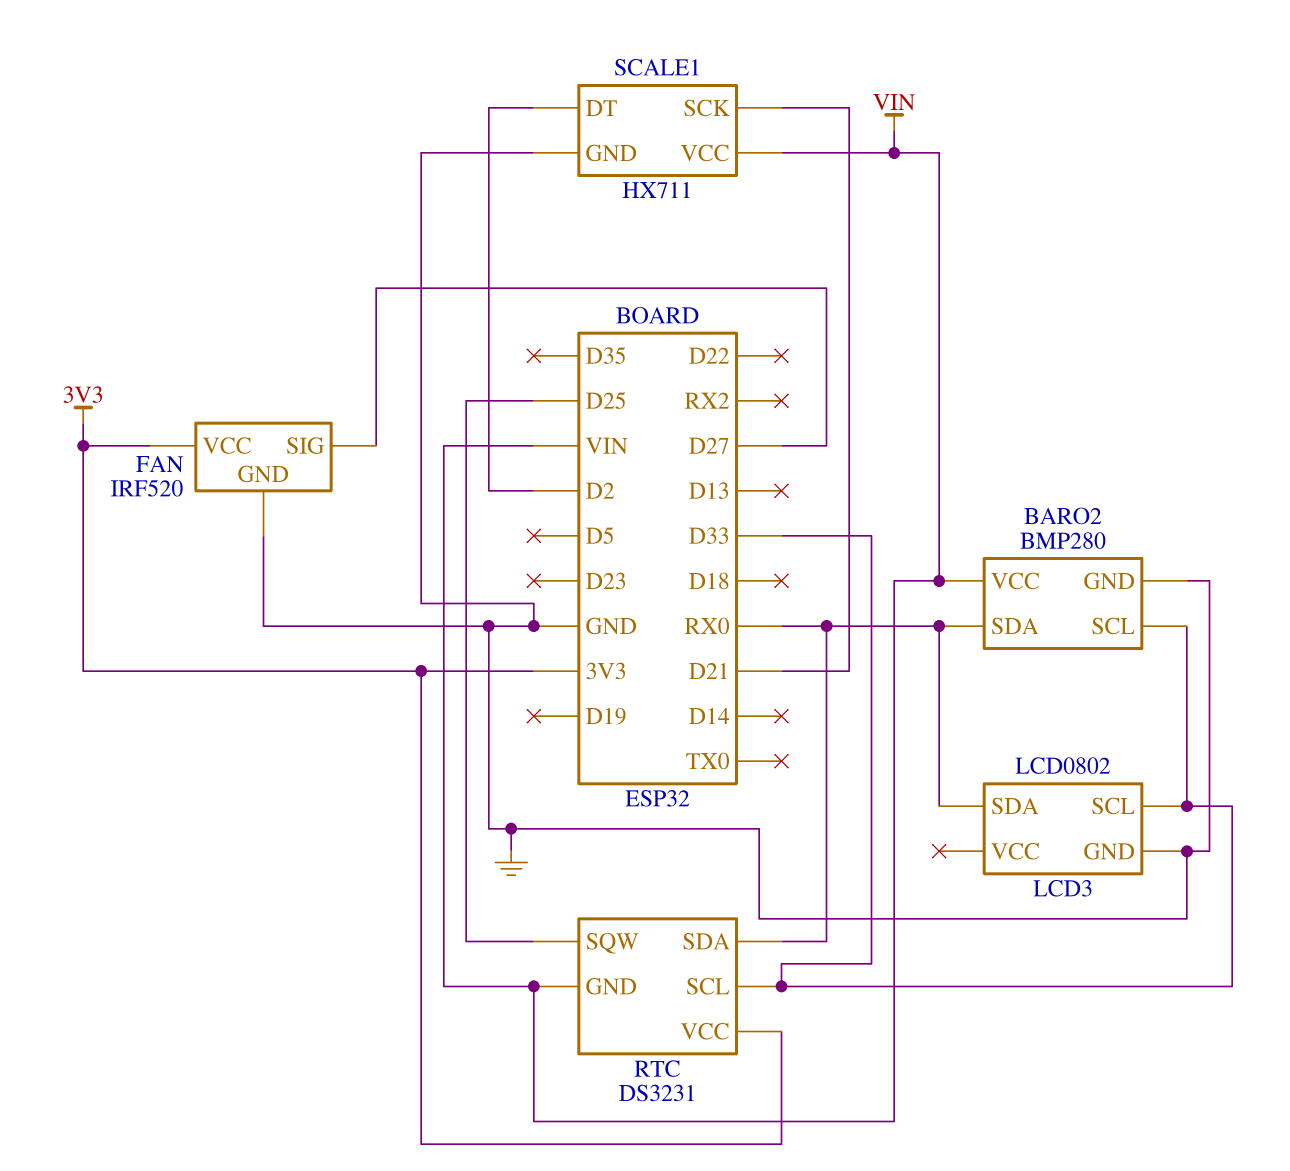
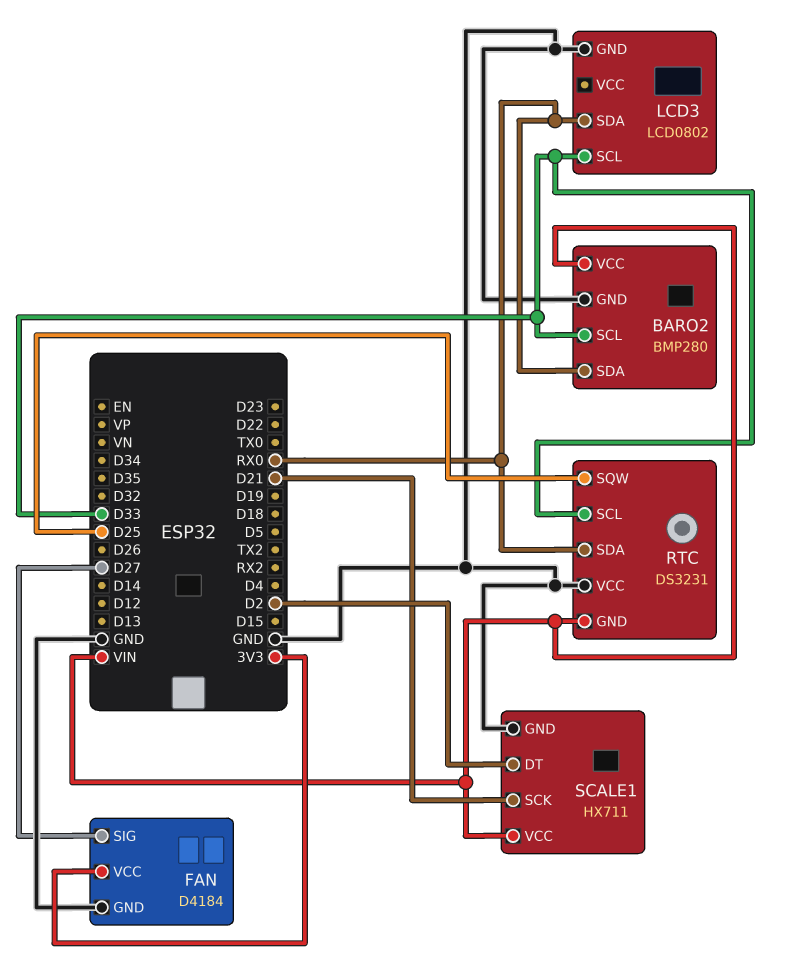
FAN: IRF520 -> D4184
RTC pin VCC: 3V3 -> GND

